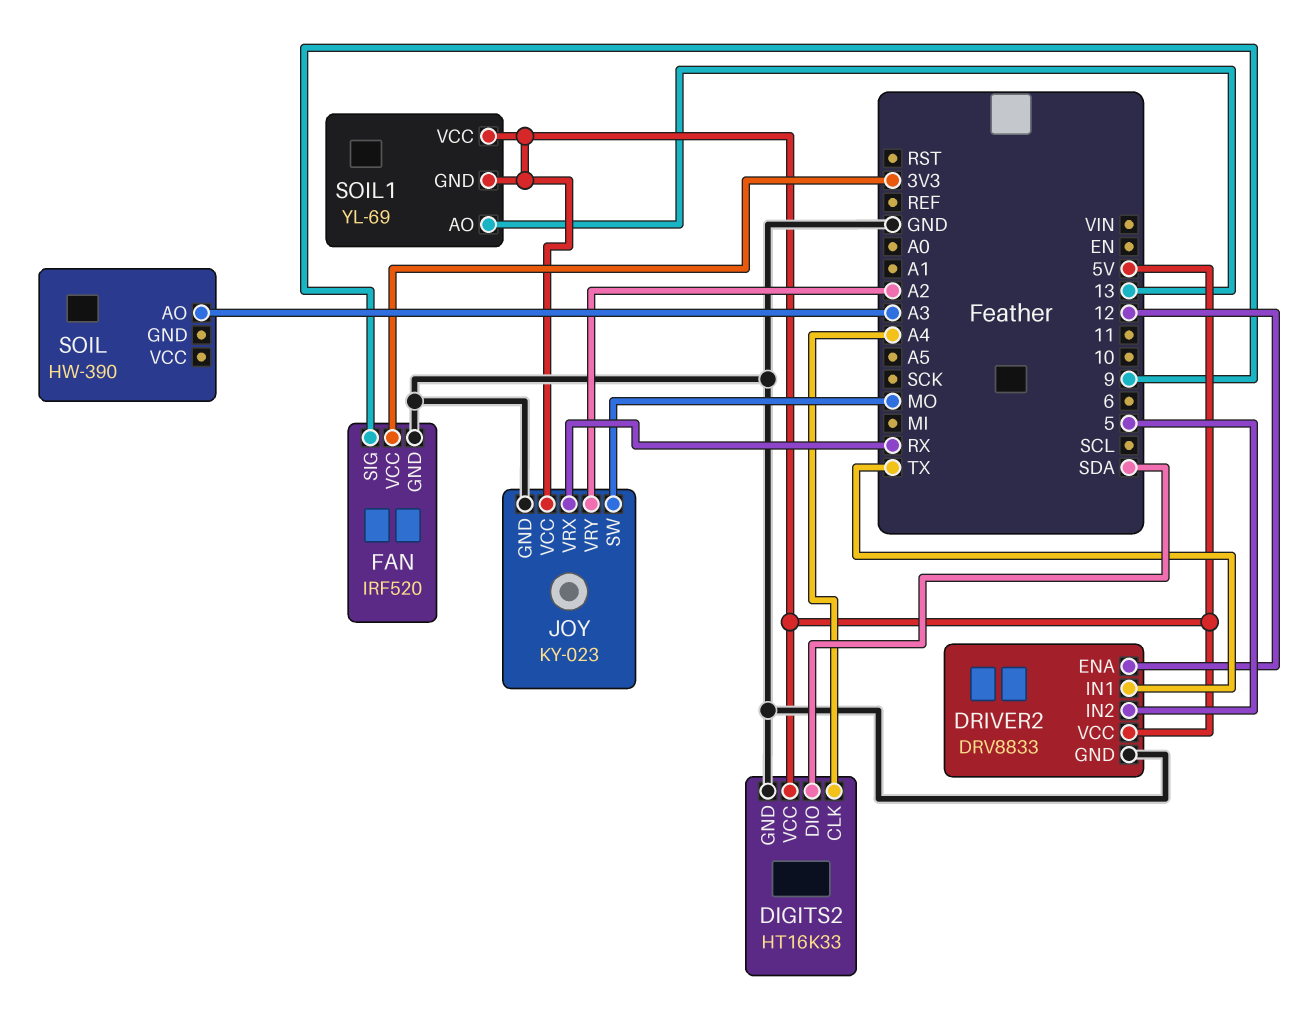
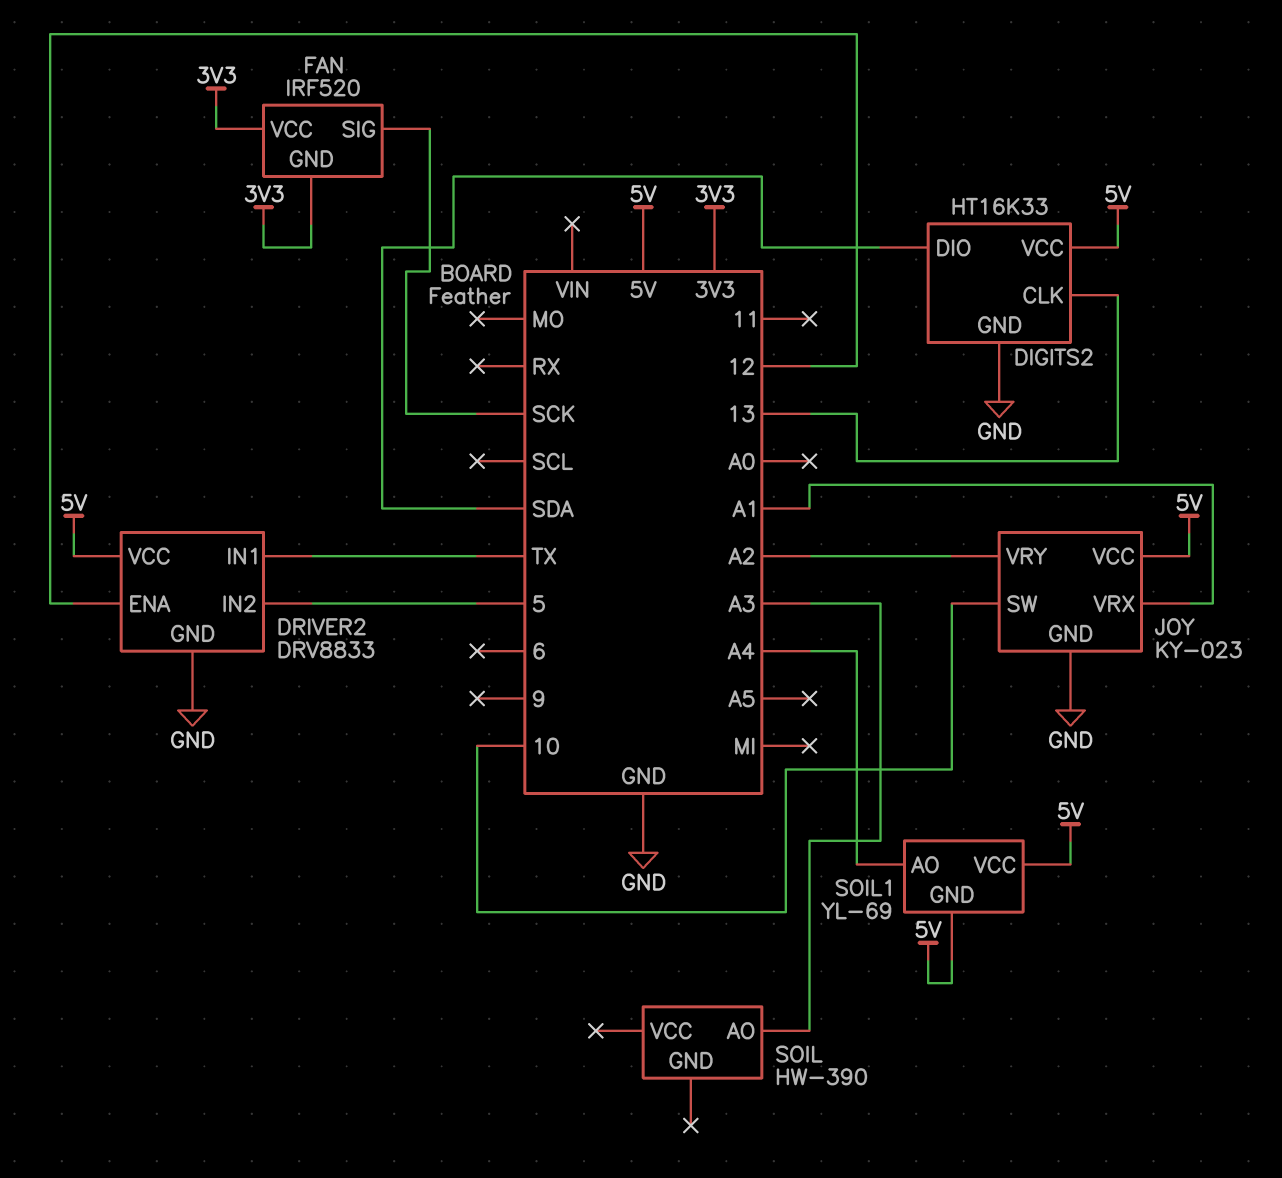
DIGITS2 pin CLK: A4 -> 13
FAN pin GND: GND -> 3V3
FAN pin SIG: 9 -> SCK
JOY pin SW: MO -> 10
JOY pin VRX: RX -> A1
SOIL1 pin AO: 13 -> A4

